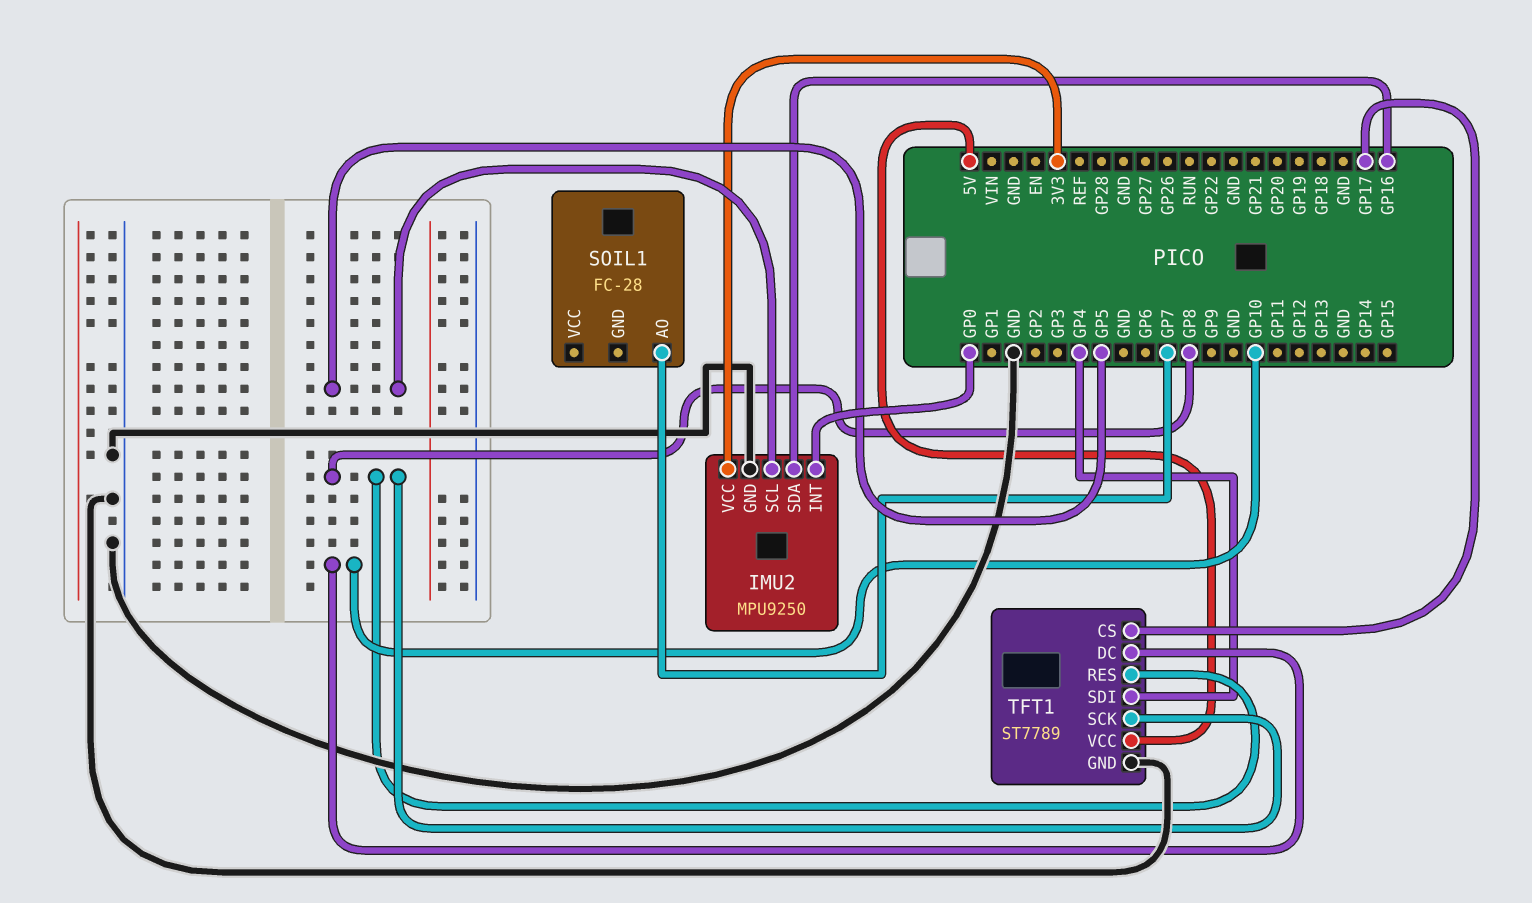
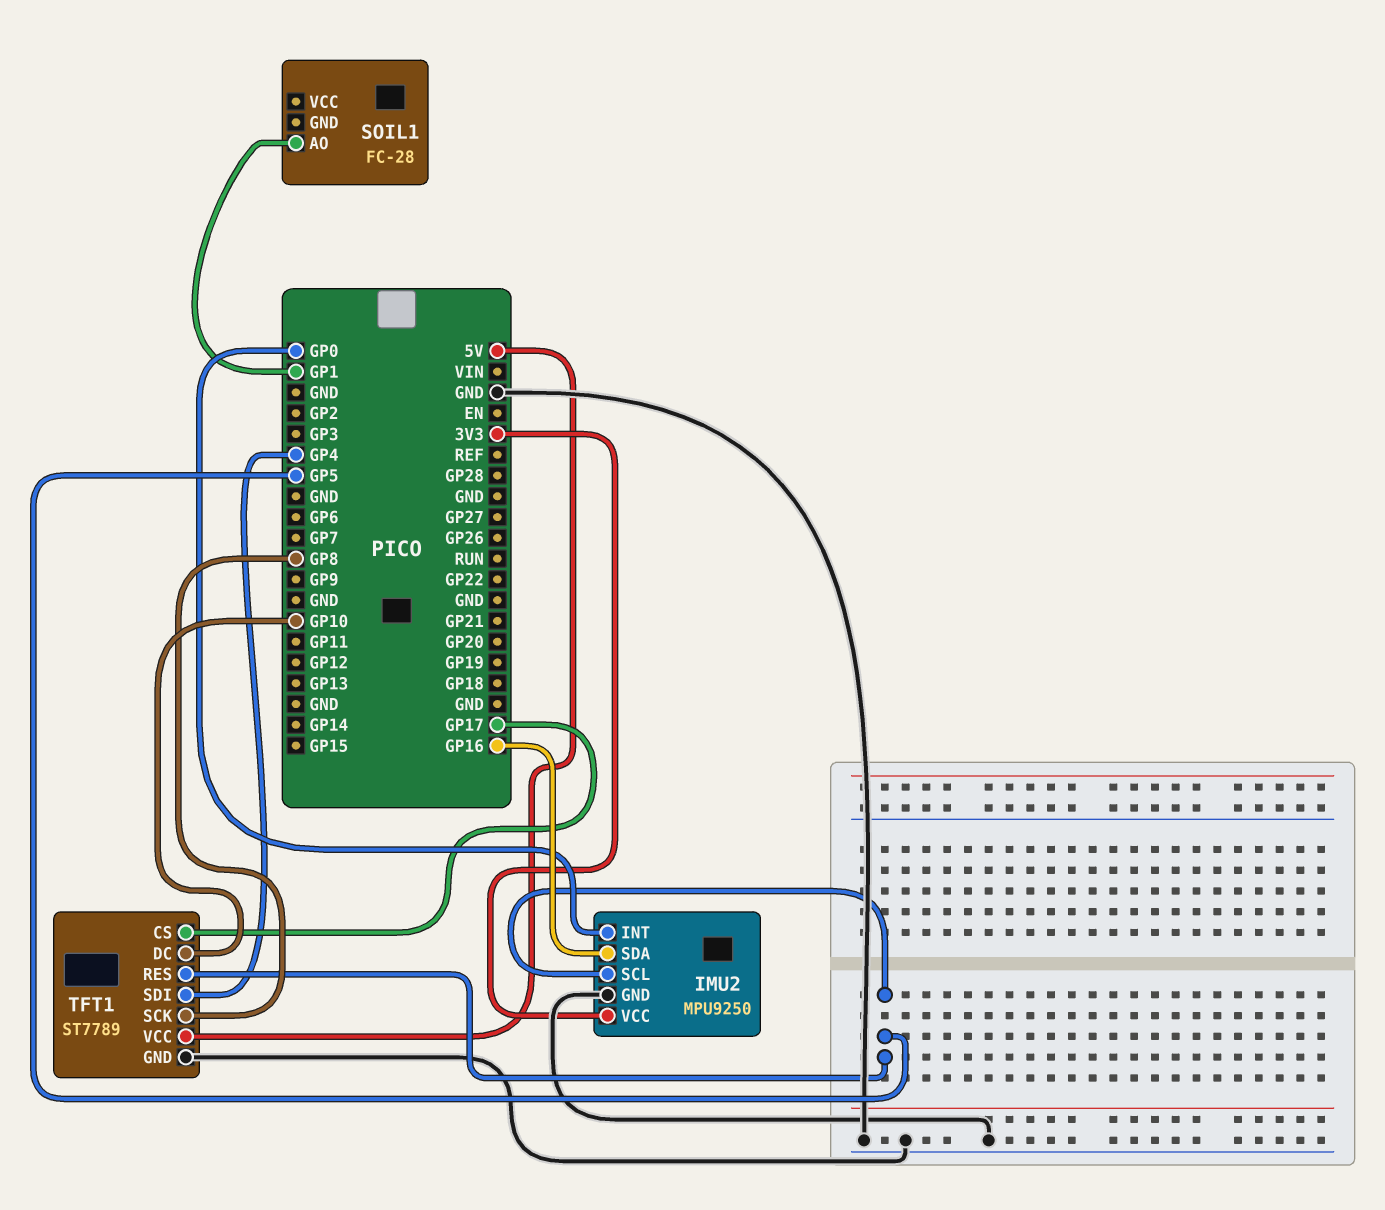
SOIL1 pin AO: GP7 -> GP1
TFT1 pin RES: GP8 -> GP5

